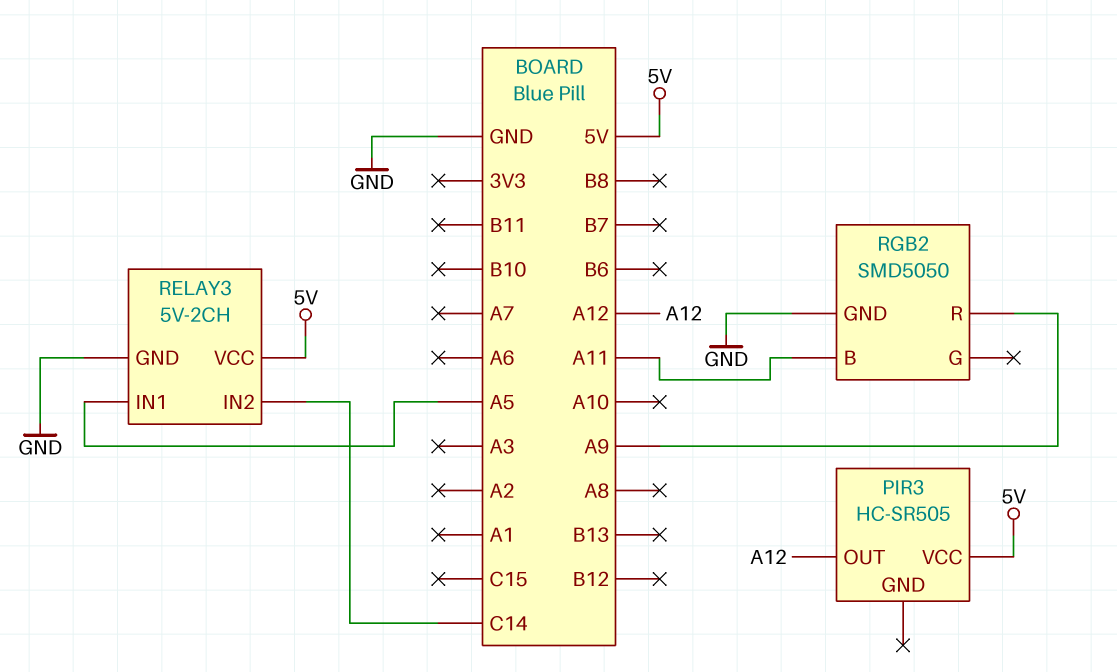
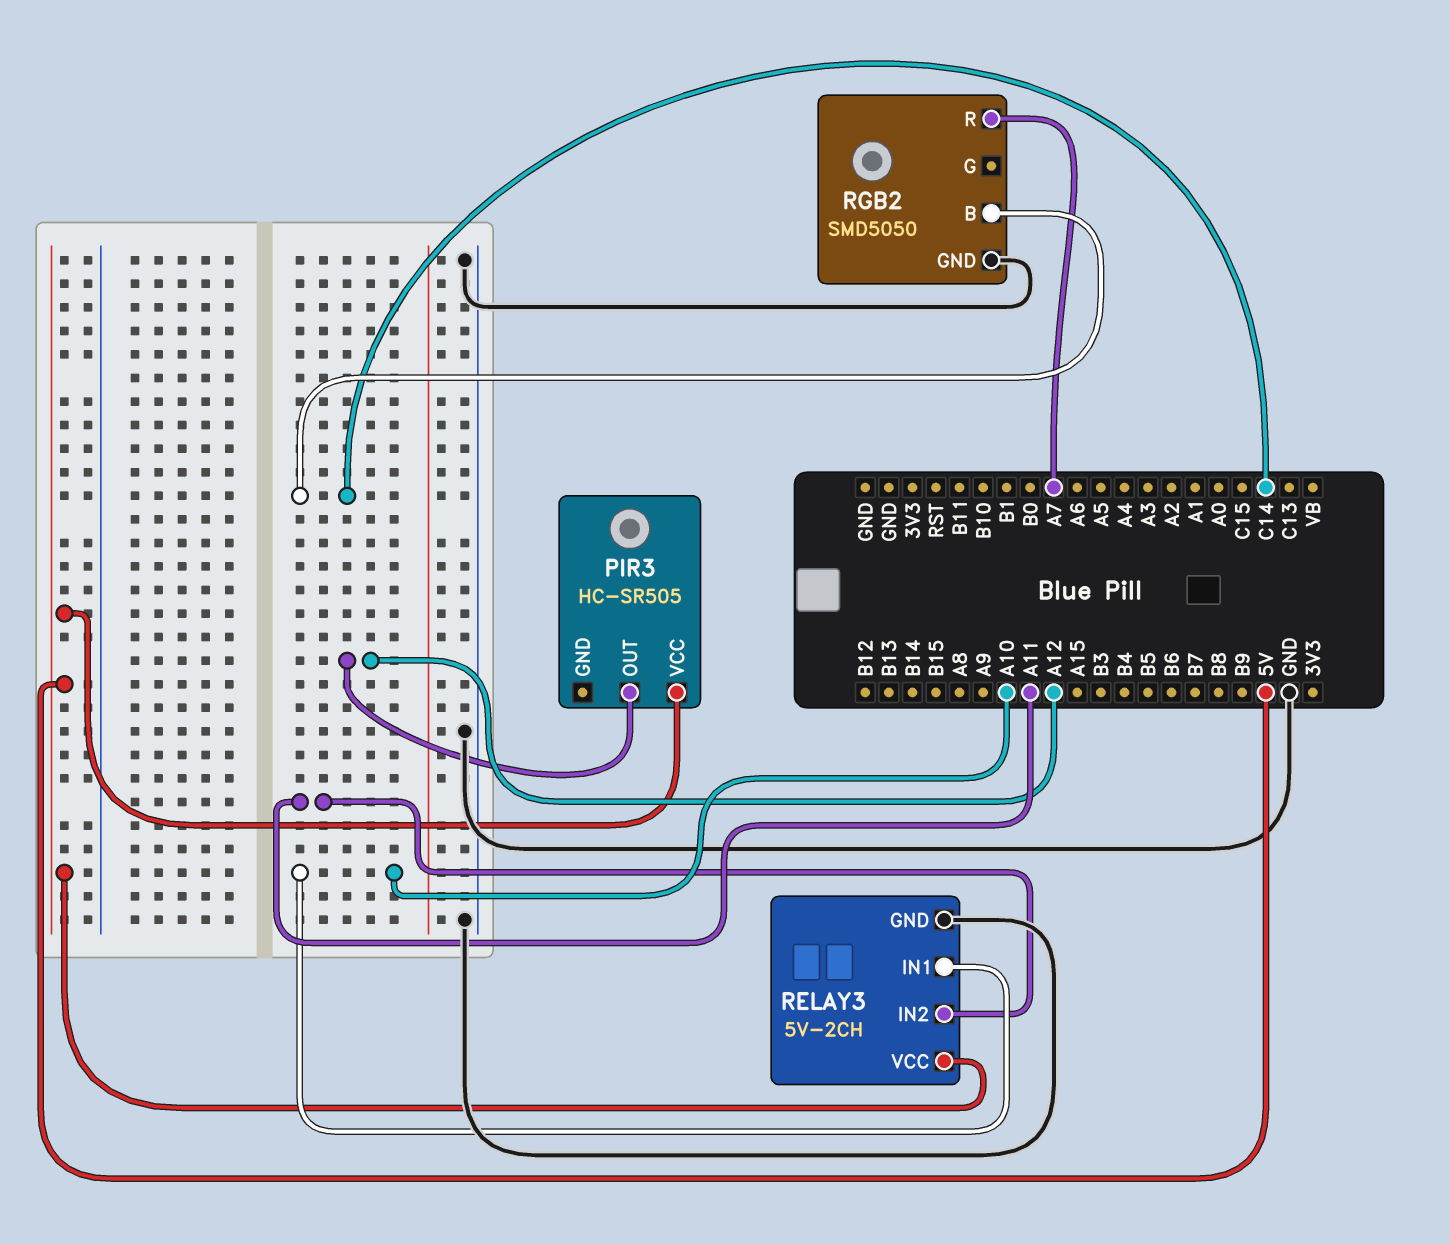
RELAY3 pin IN1: A5 -> A10
RELAY3 pin IN2: C14 -> A11
RGB2 pin B: A11 -> C14
RGB2 pin R: A9 -> A7

